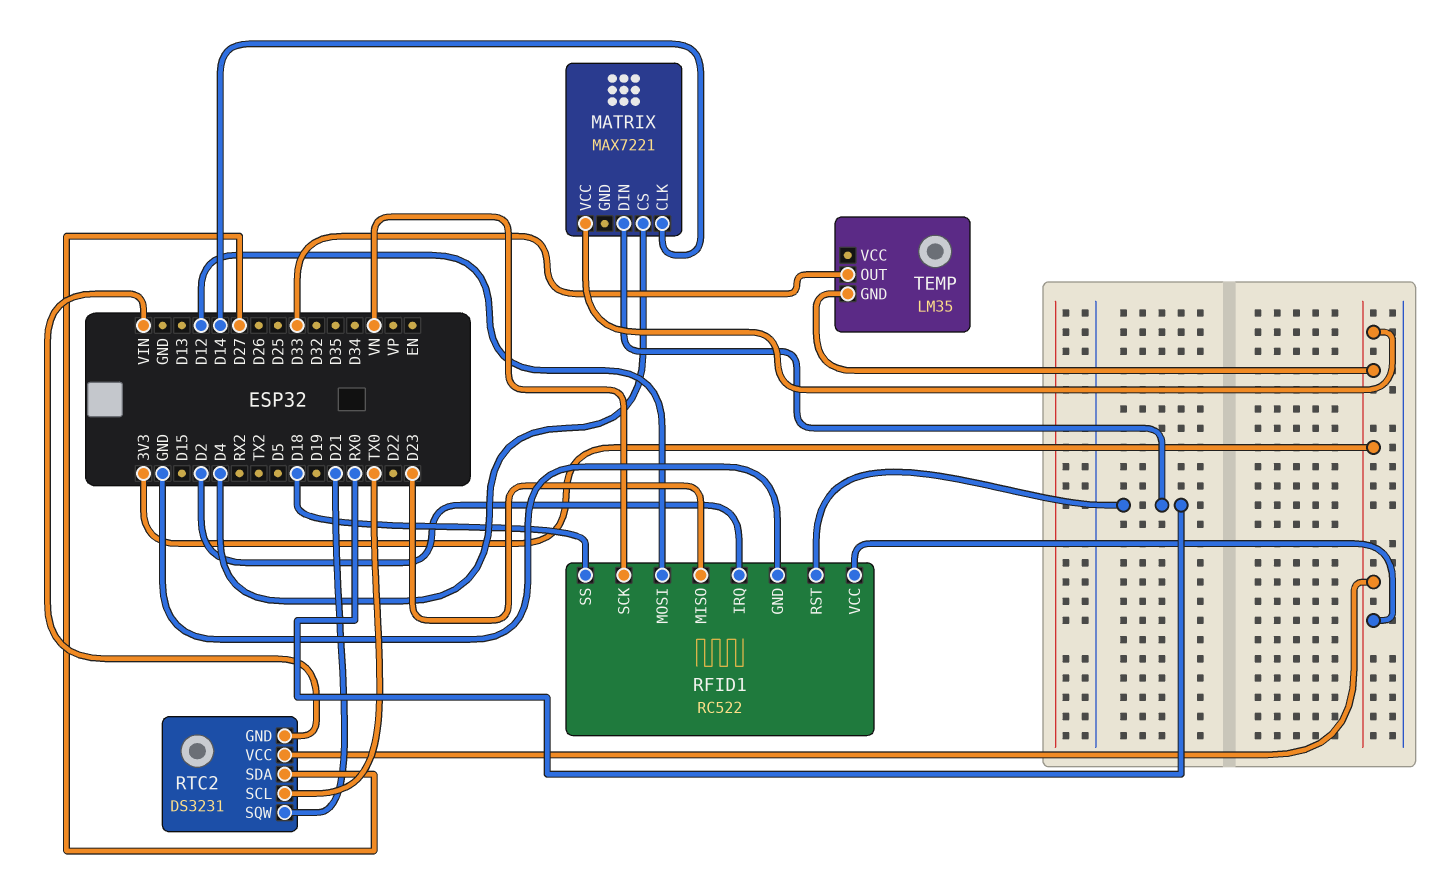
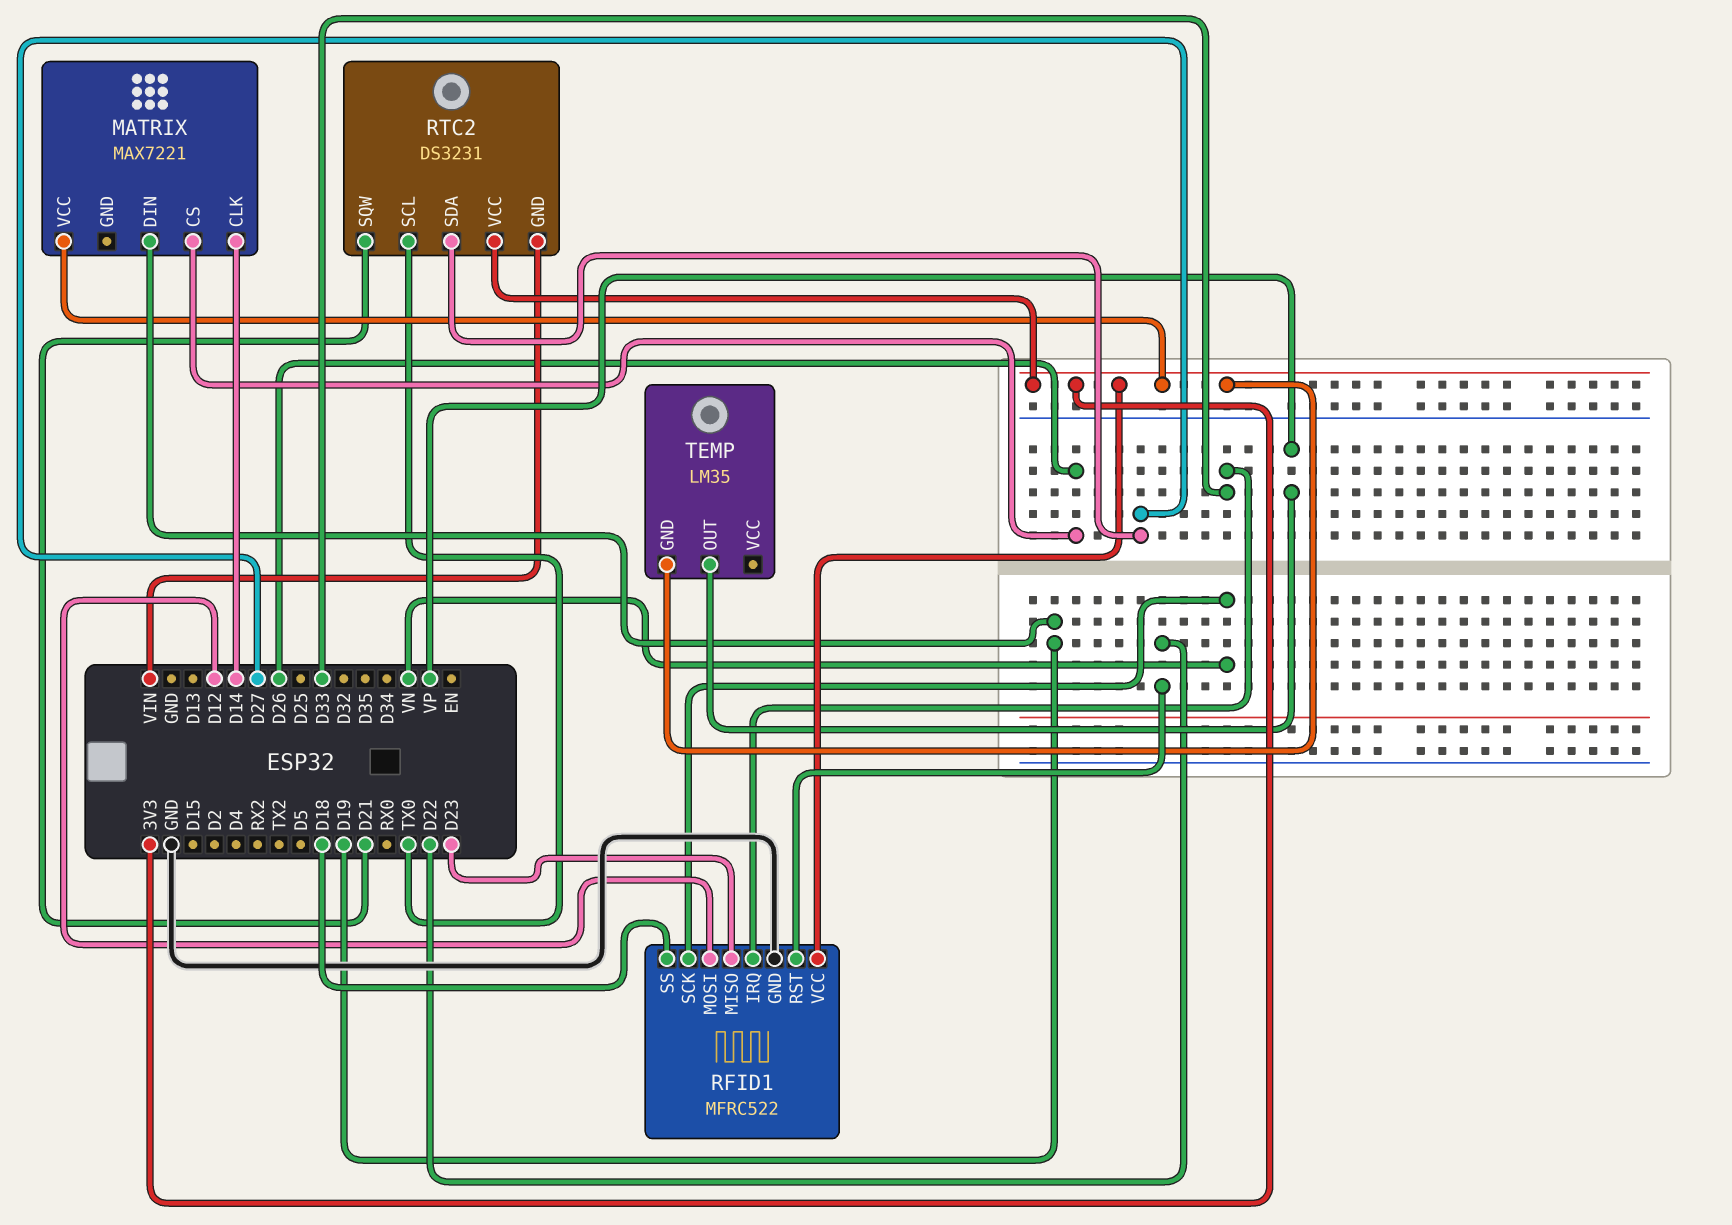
MATRIX pin CS: D4 -> D26
MATRIX pin DIN: RX0 -> D19
RFID1: RC522 -> MFRC522
RFID1 pin IRQ: D2 -> D33
RFID1 pin RST: RX0 -> D22
TEMP pin OUT: D33 -> VP

